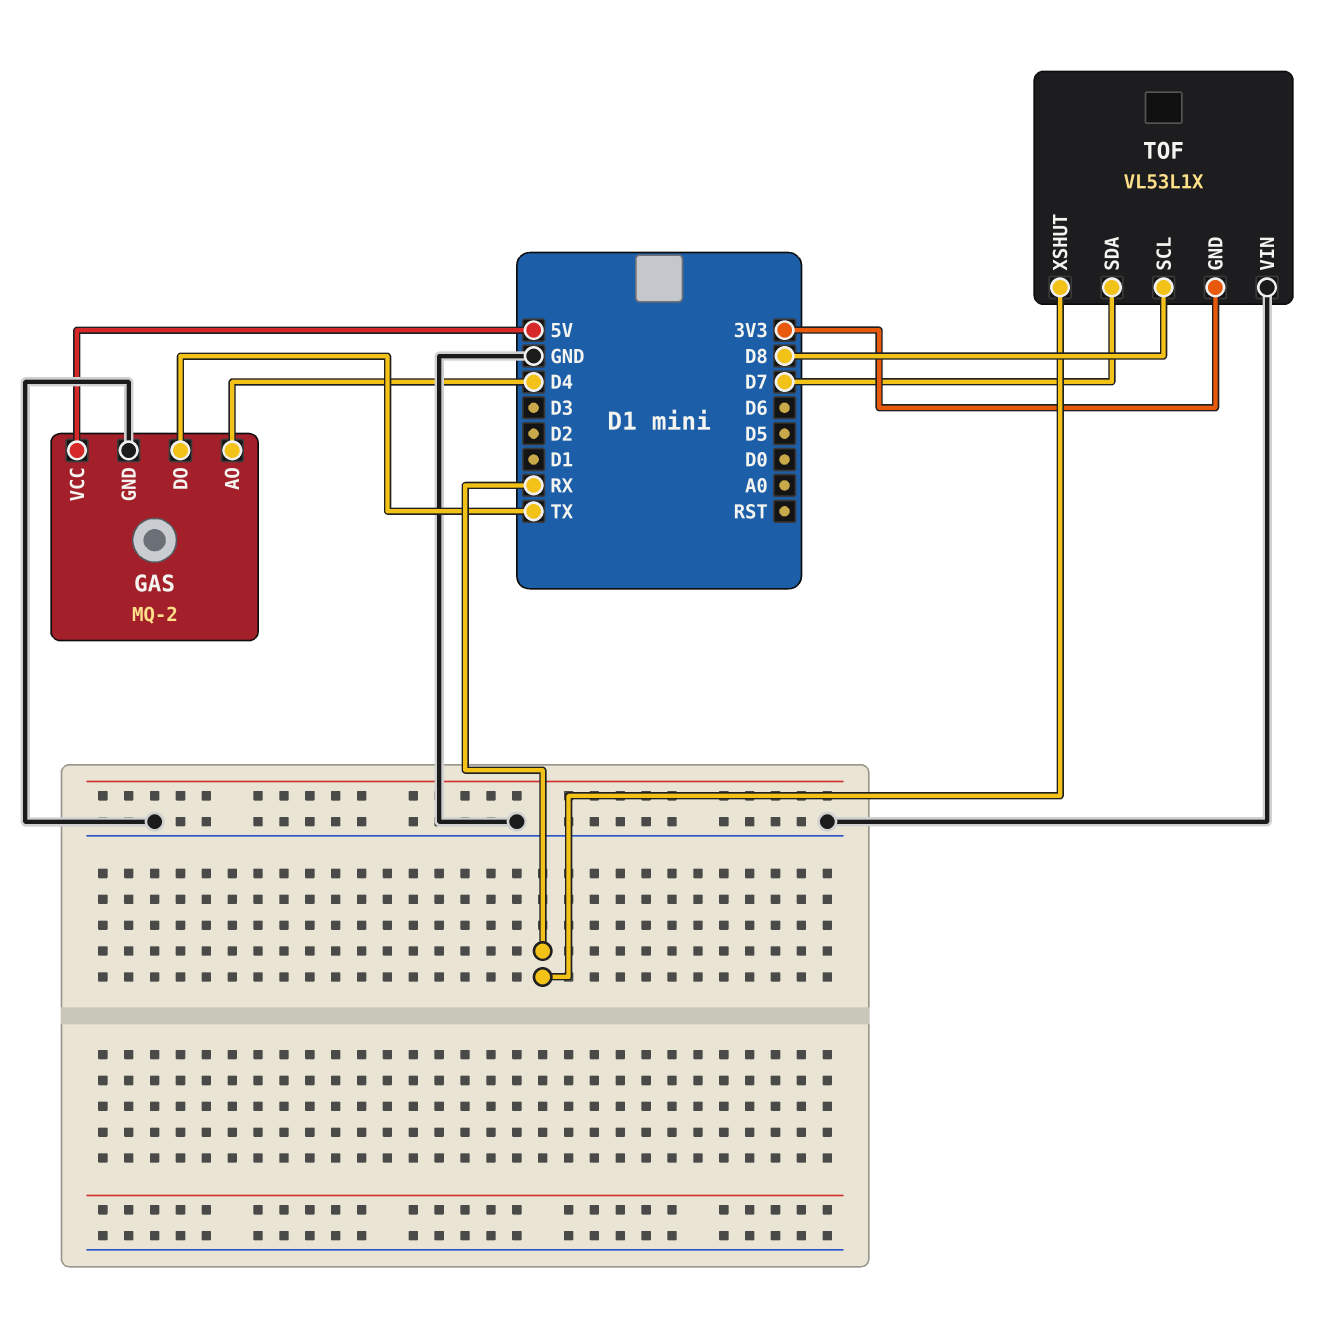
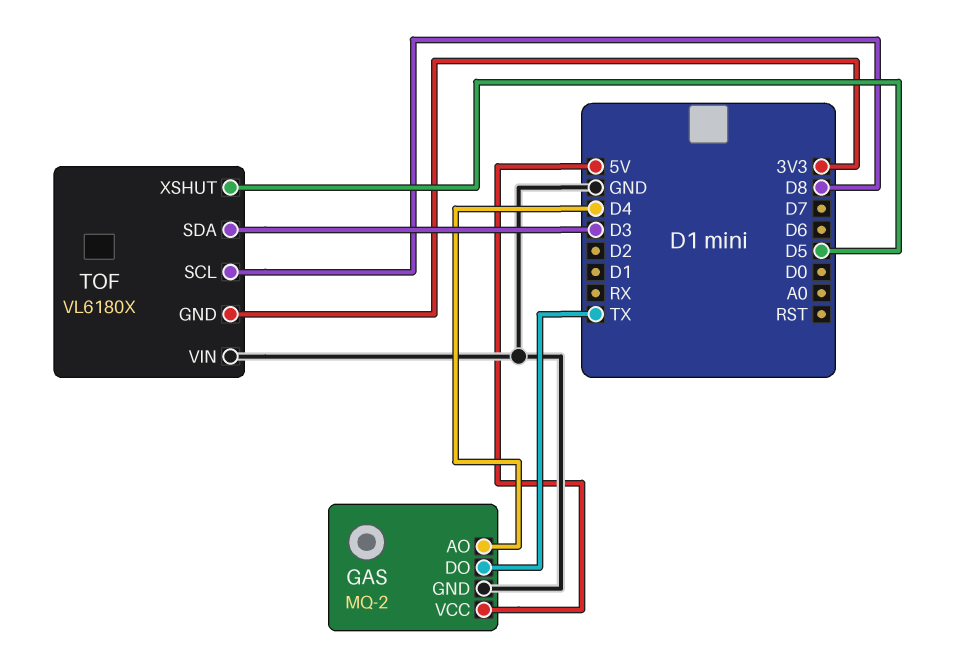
TOF: VL53L1X -> VL6180X
TOF pin SDA: D7 -> D3
TOF pin XSHUT: RX -> D5

